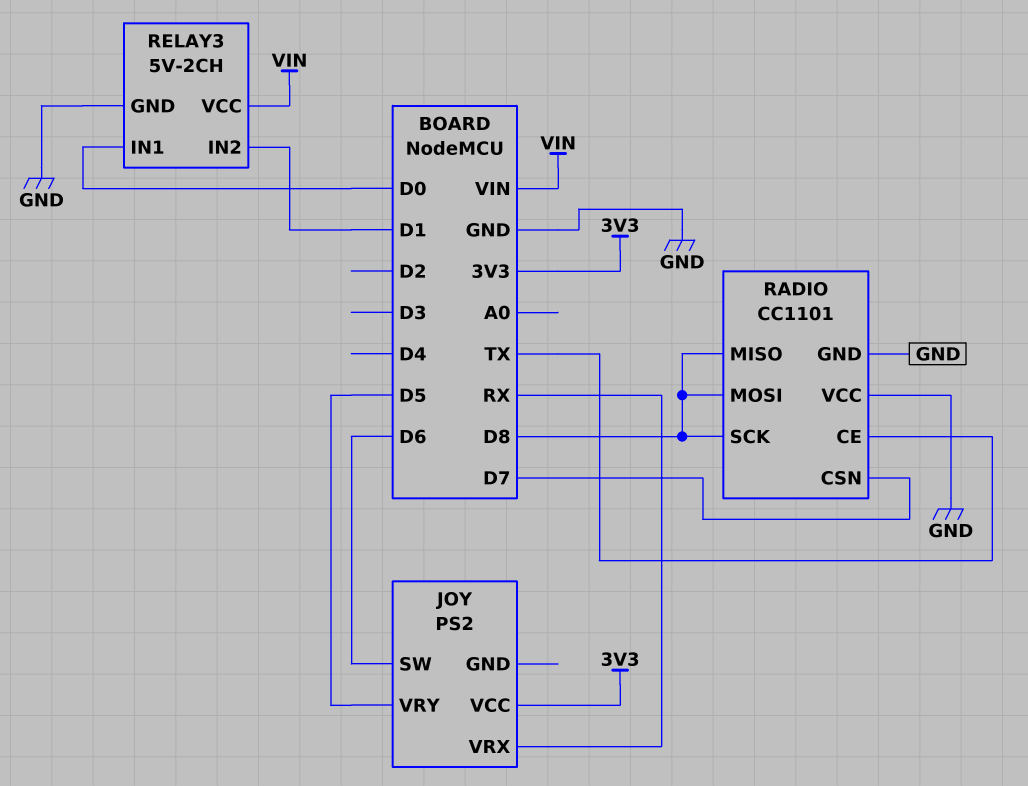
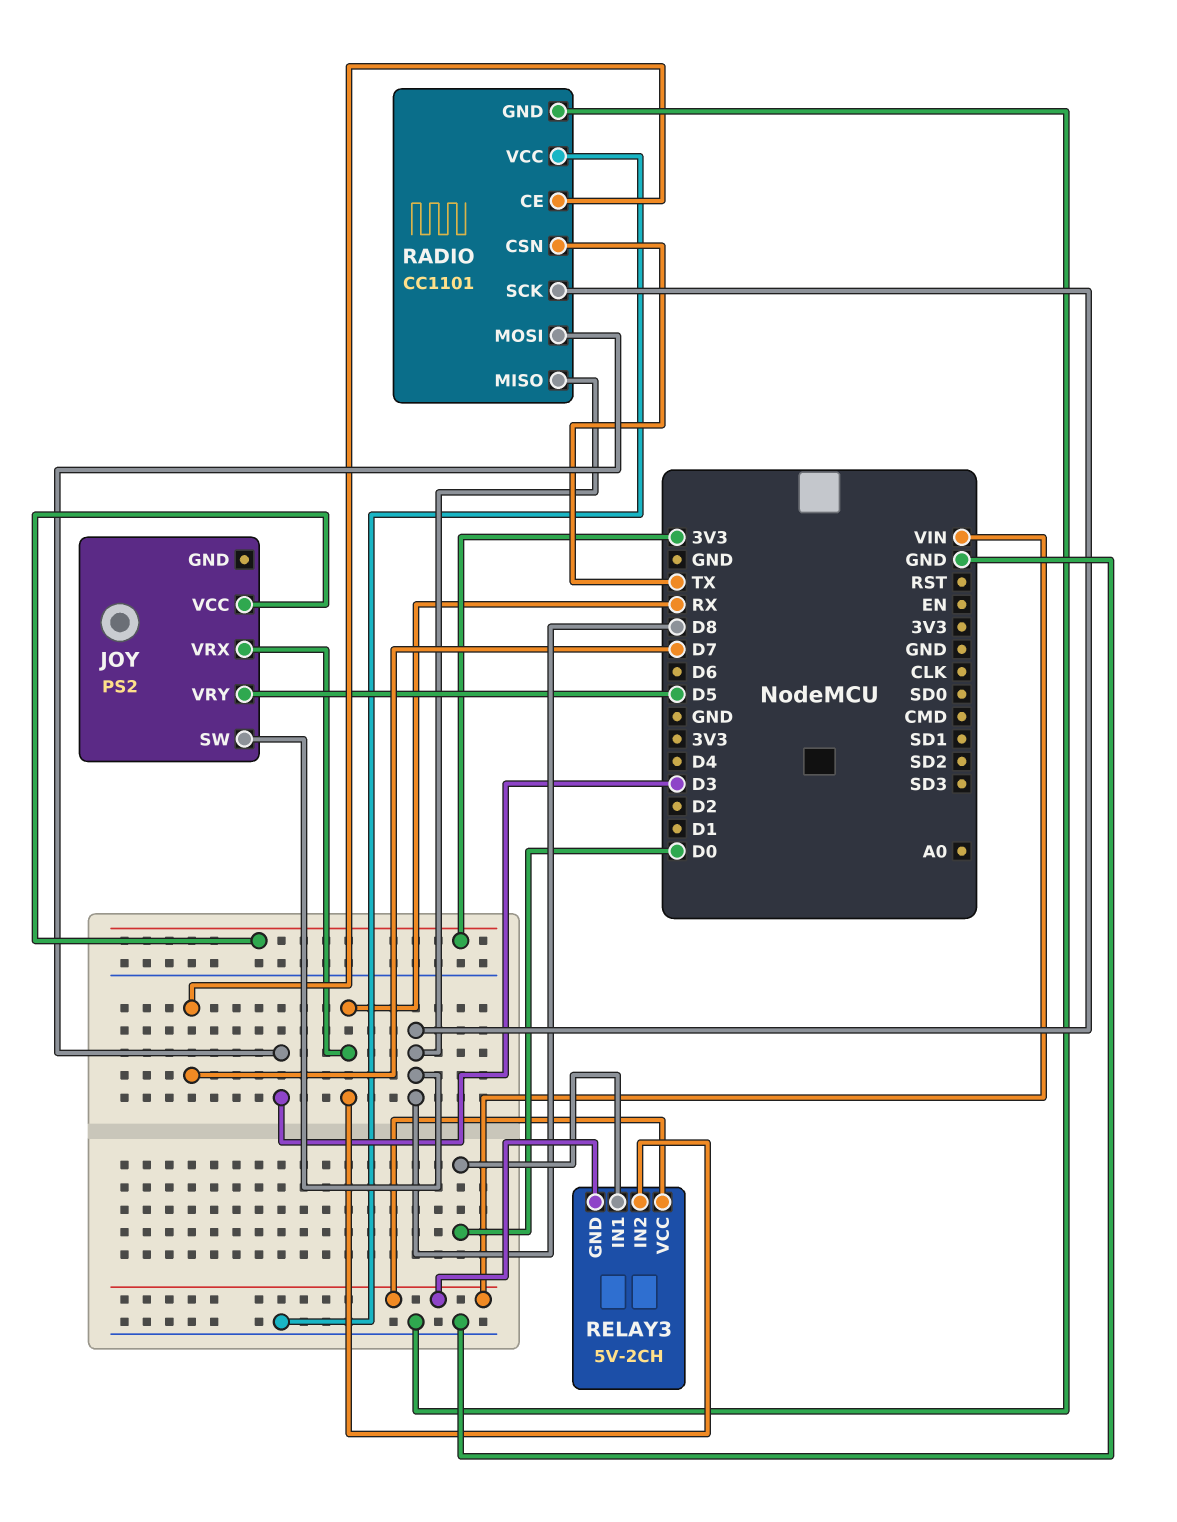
JOY pin SW: D6 -> D8
RADIO pin CE: TX -> D7
RADIO pin CSN: D7 -> TX
RADIO pin MOSI: D8 -> D3
RELAY3 pin GND: GND -> VIN
RELAY3 pin IN2: D1 -> RX

